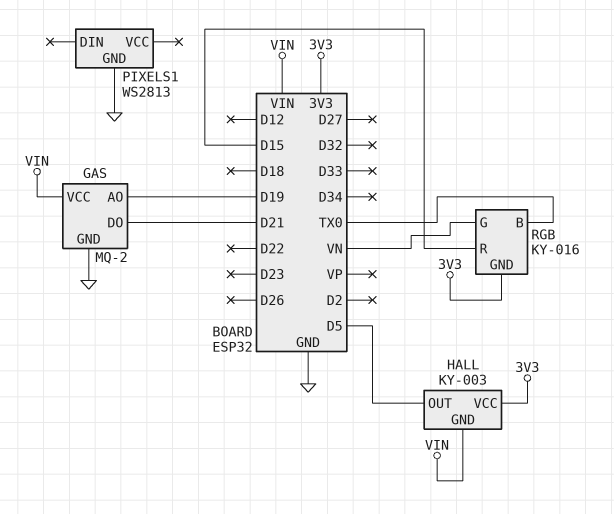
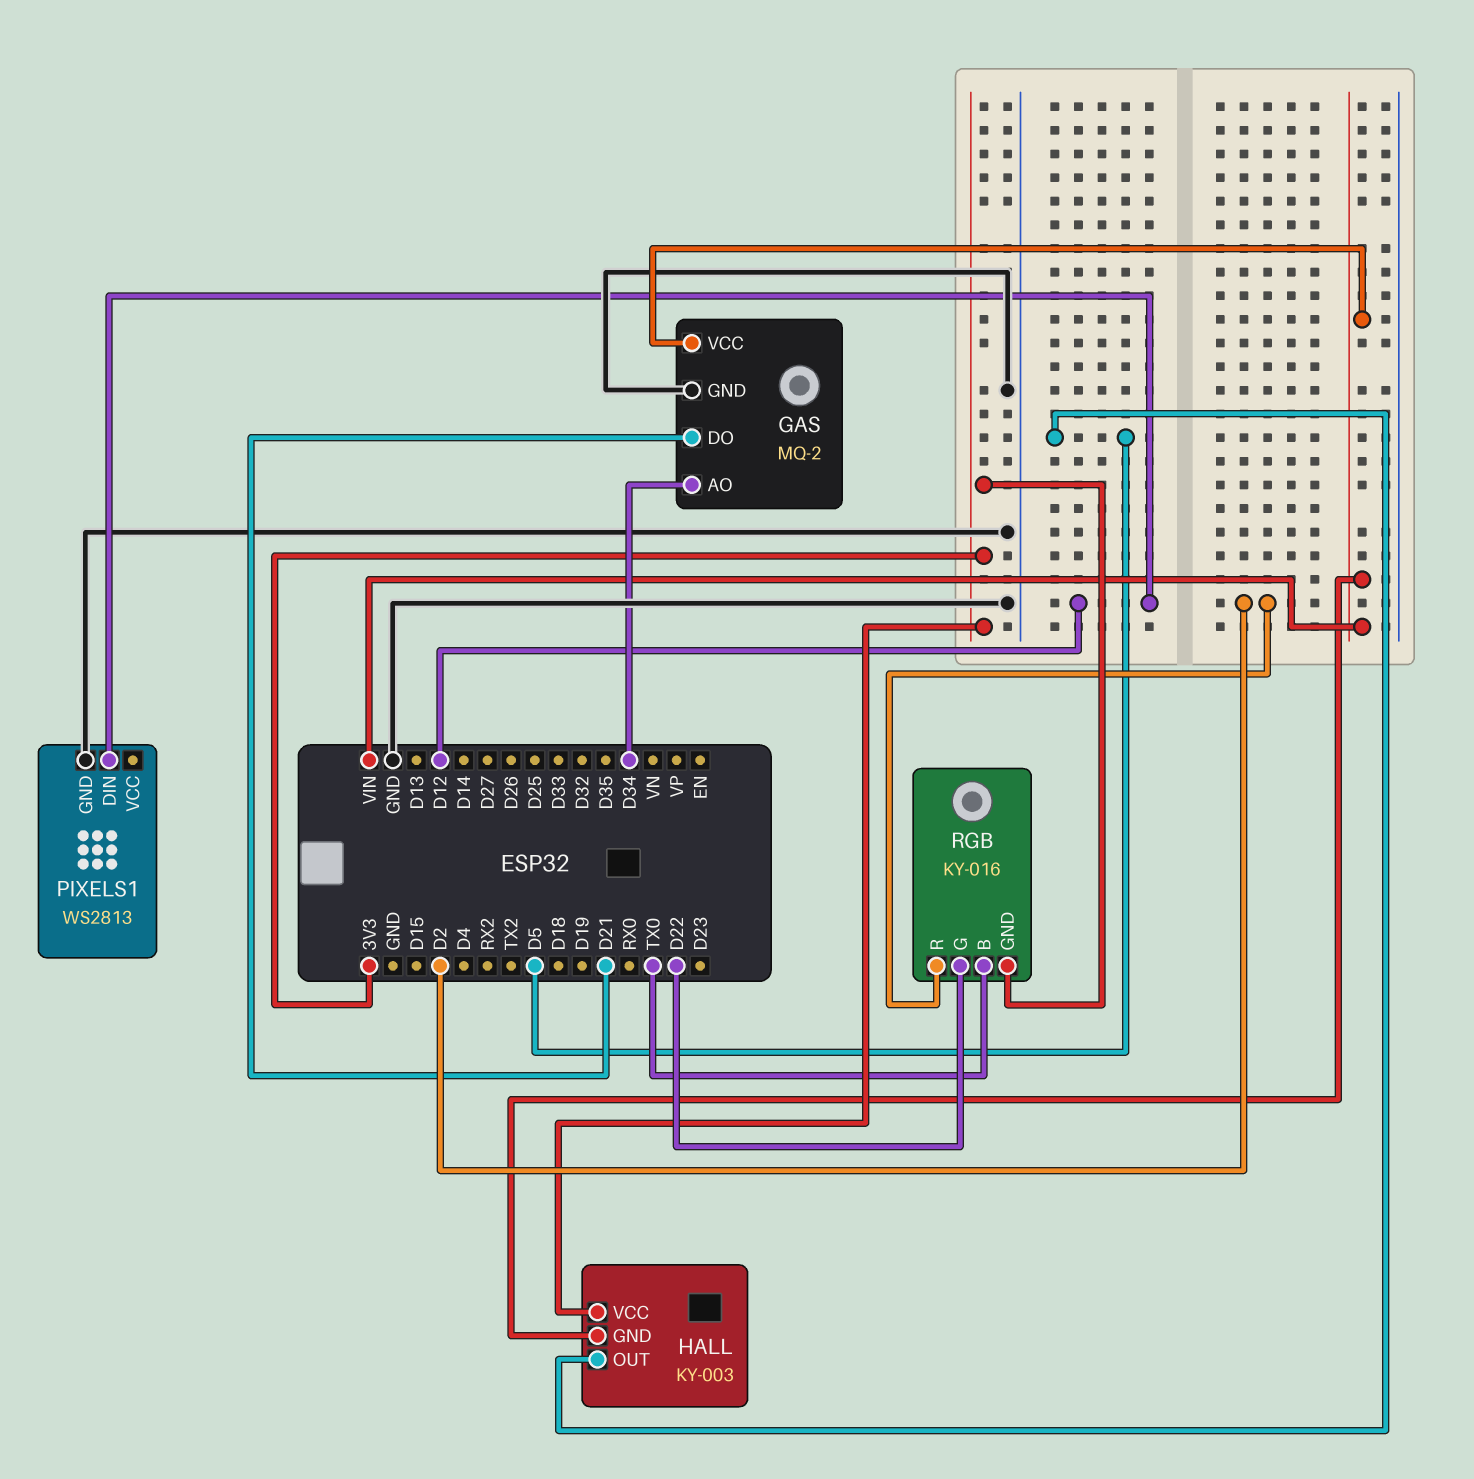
GAS pin AO: D19 -> D34
PIXELS1 pin DIN: none -> D12
RGB pin G: VN -> D22
RGB pin R: D15 -> D2

